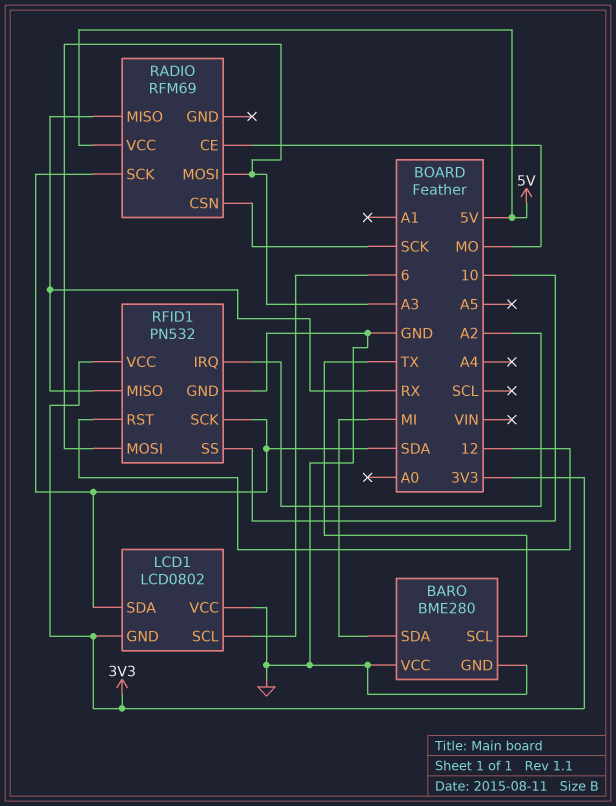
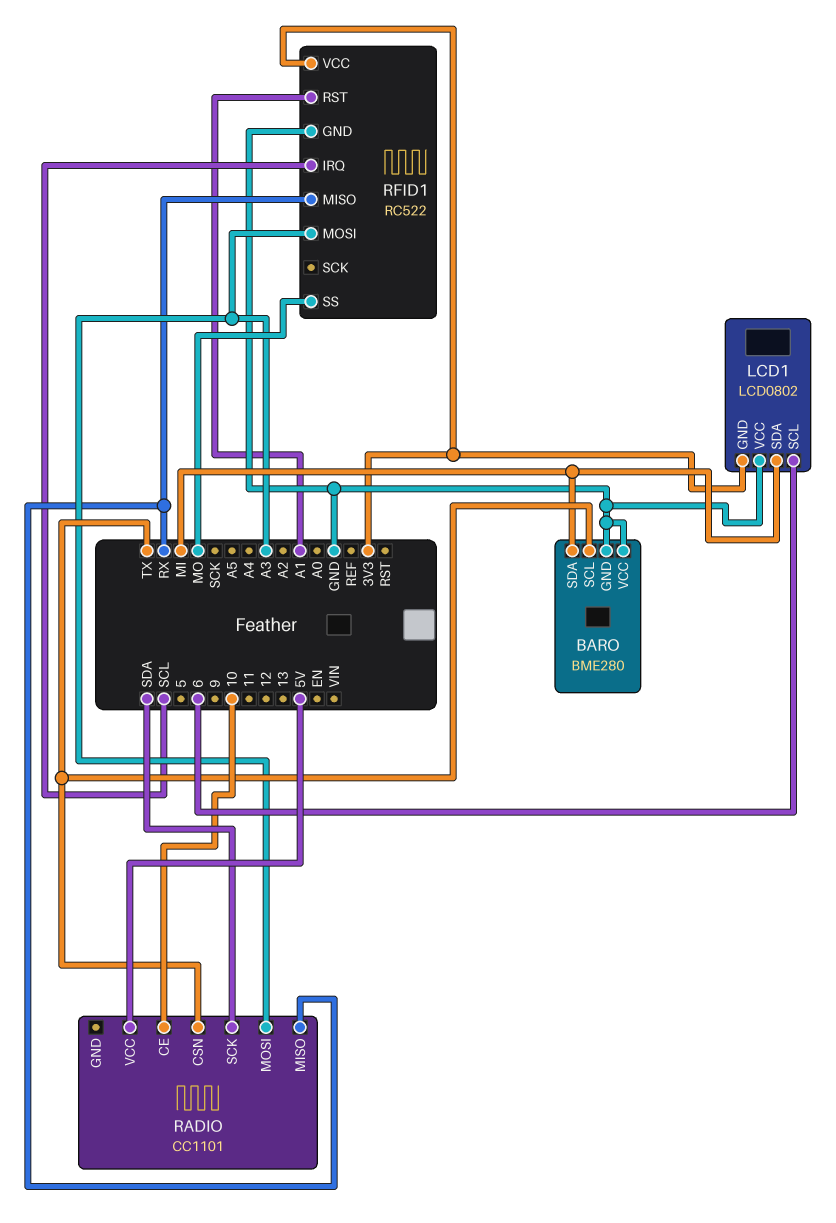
LCD1 pin SDA: SDA -> MI
RADIO: RFM69 -> CC1101
RADIO pin CE: MO -> 10
RADIO pin CSN: SCK -> TX
RFID1: PN532 -> RC522
RFID1 pin IRQ: A2 -> SCL
RFID1 pin RST: 12 -> A1
RFID1 pin SCK: SDA -> none
RFID1 pin SS: 10 -> MO

